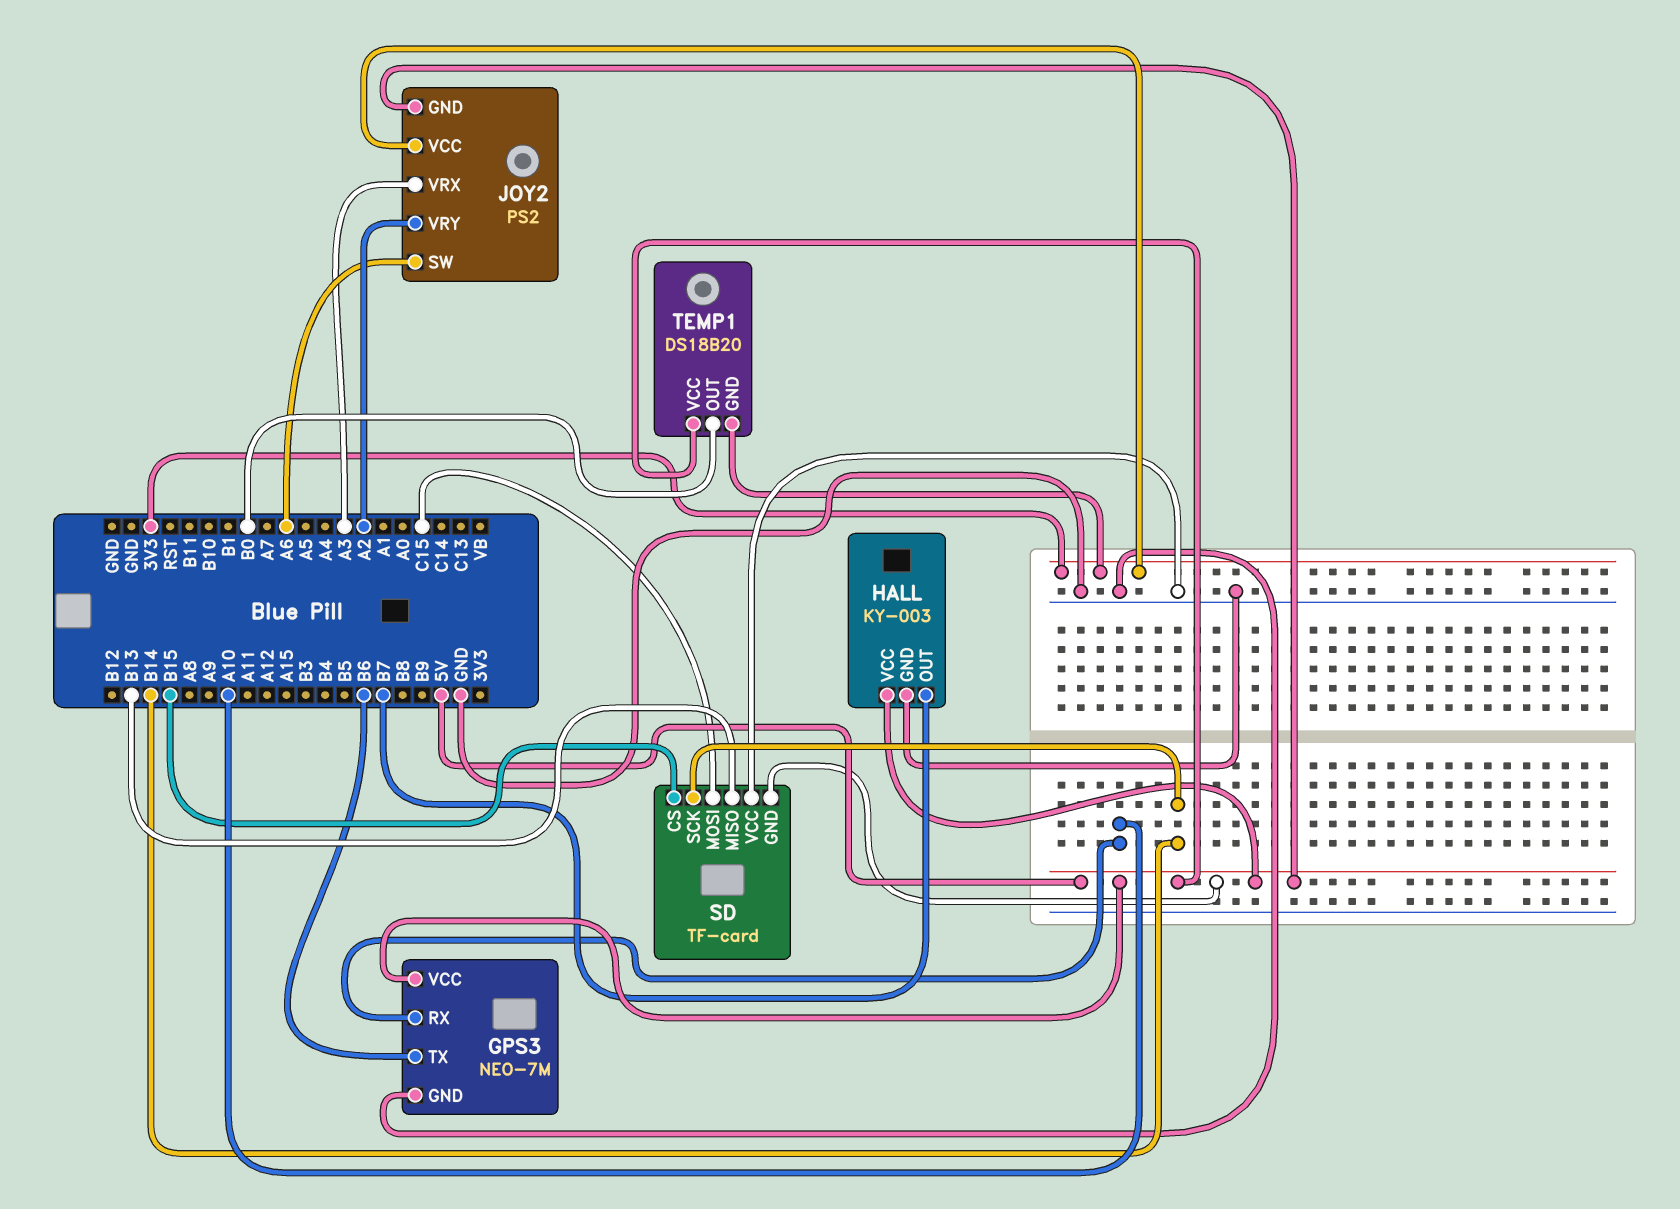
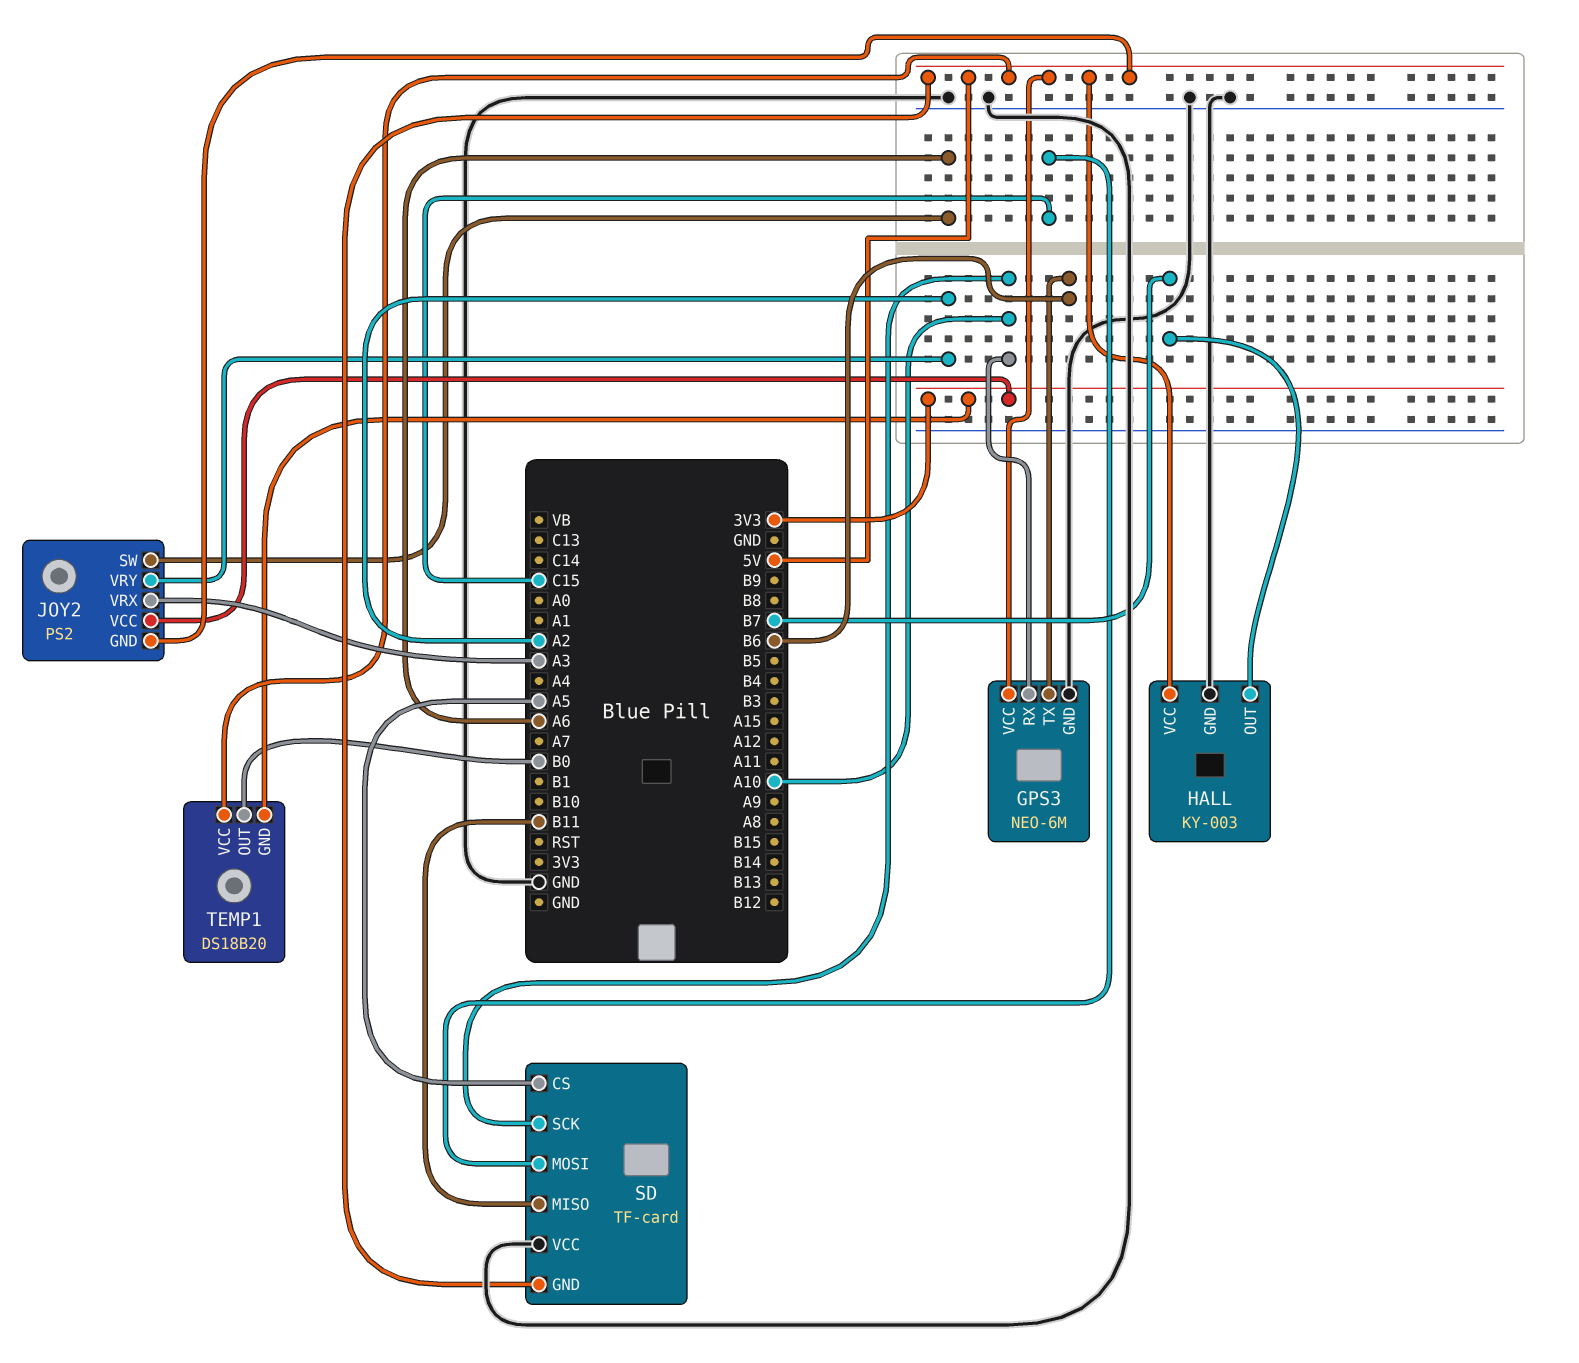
GPS3: NEO-7M -> NEO-6M
SD pin CS: B15 -> A5
SD pin MISO: B13 -> B11
SD pin SCK: B14 -> A10

